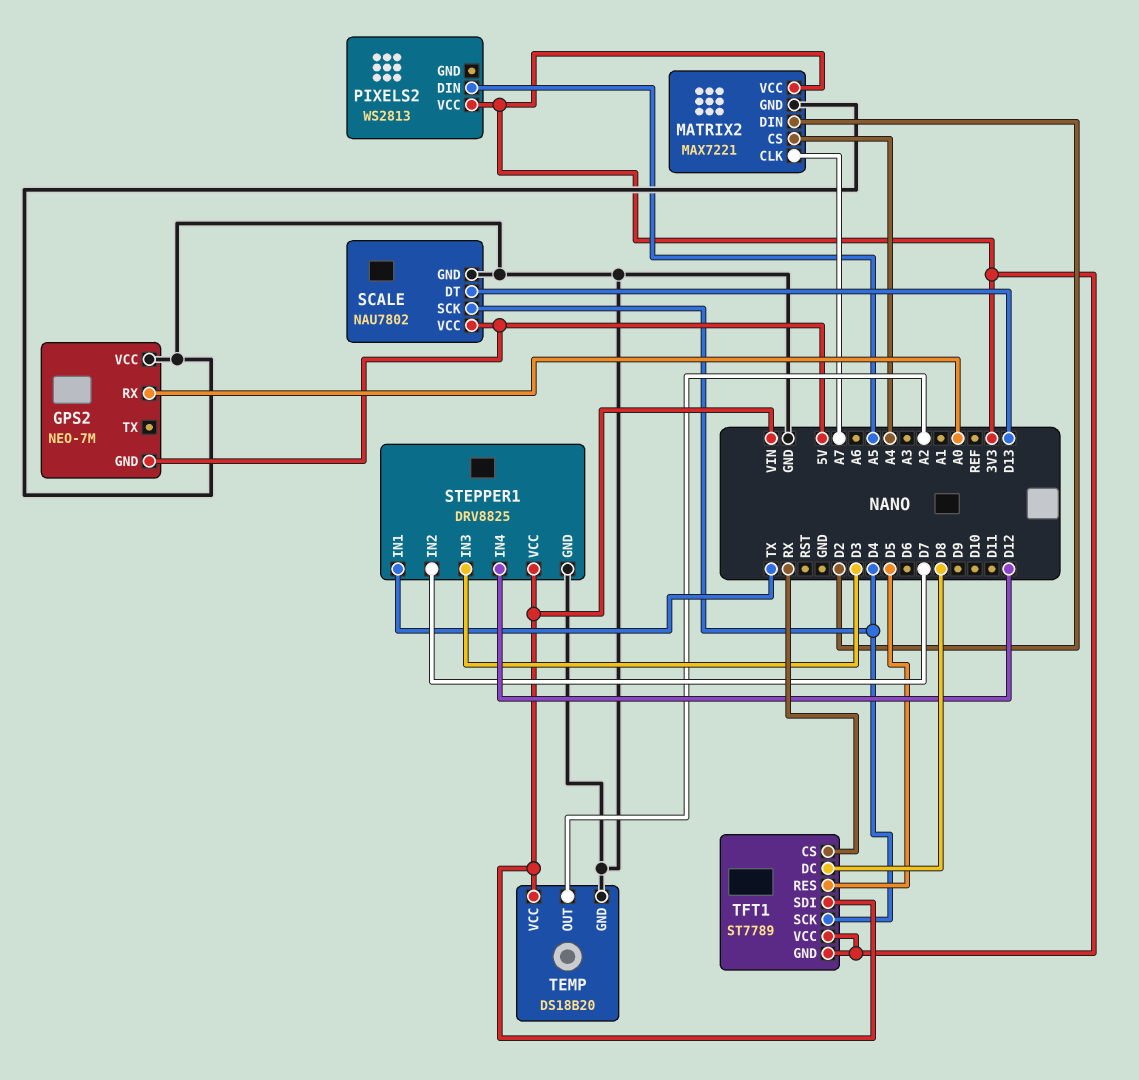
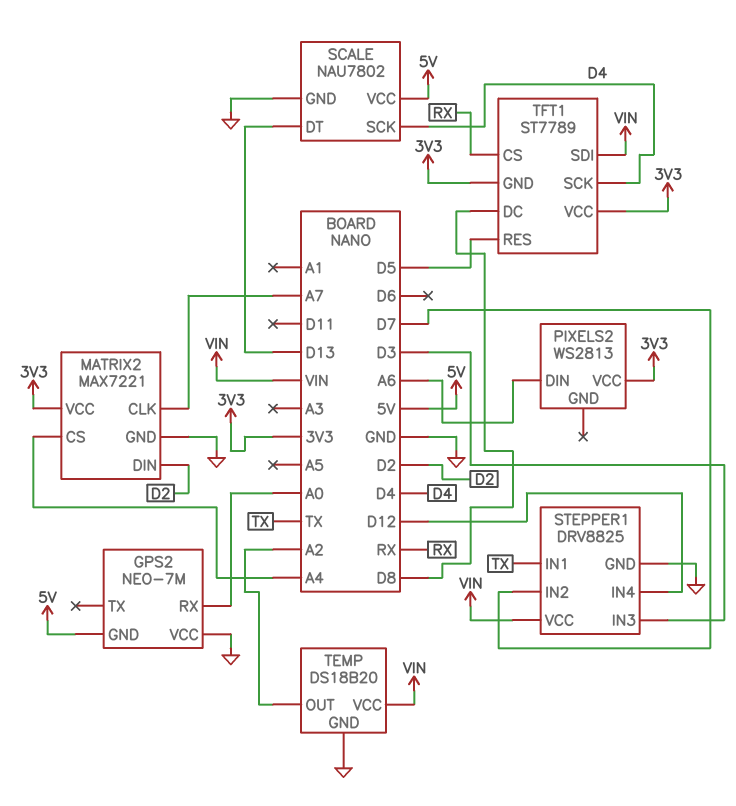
PIXELS2 pin DIN: A5 -> A6

